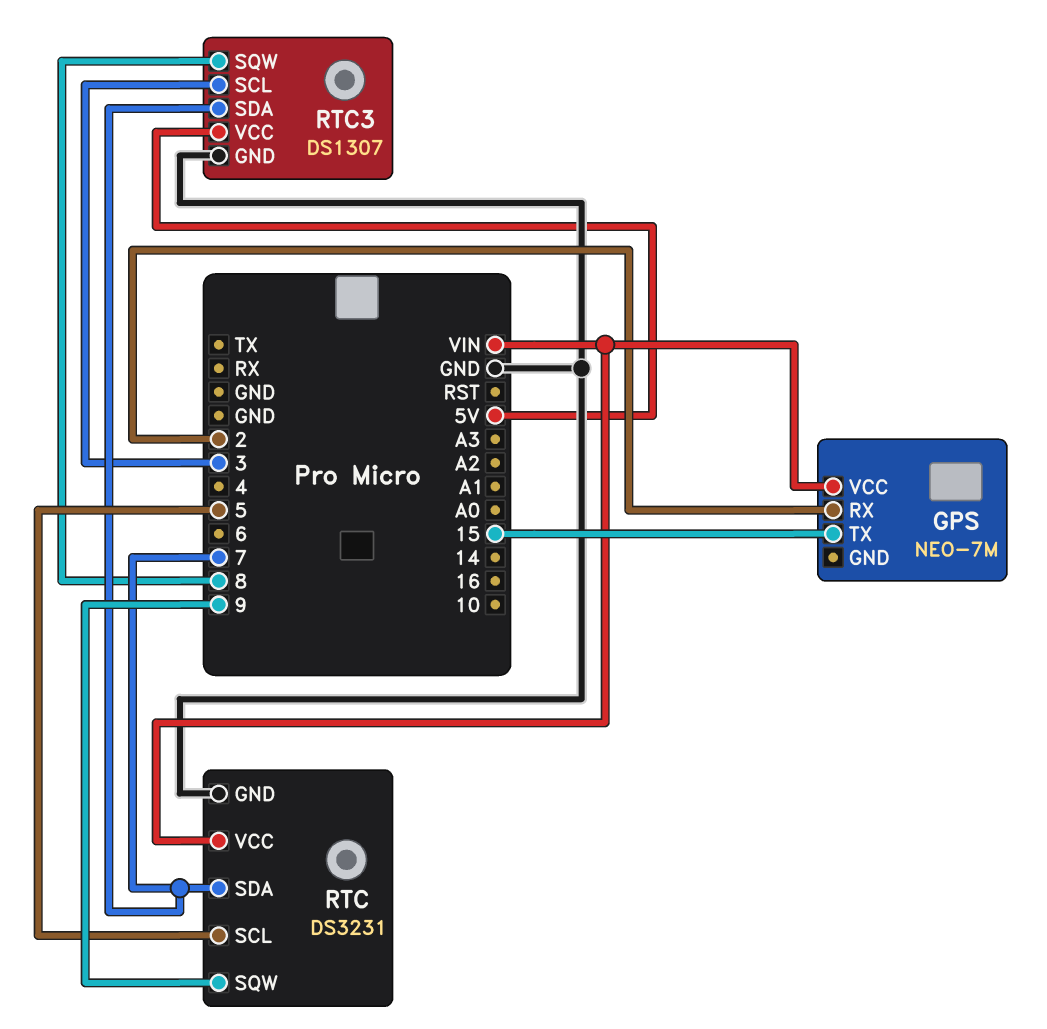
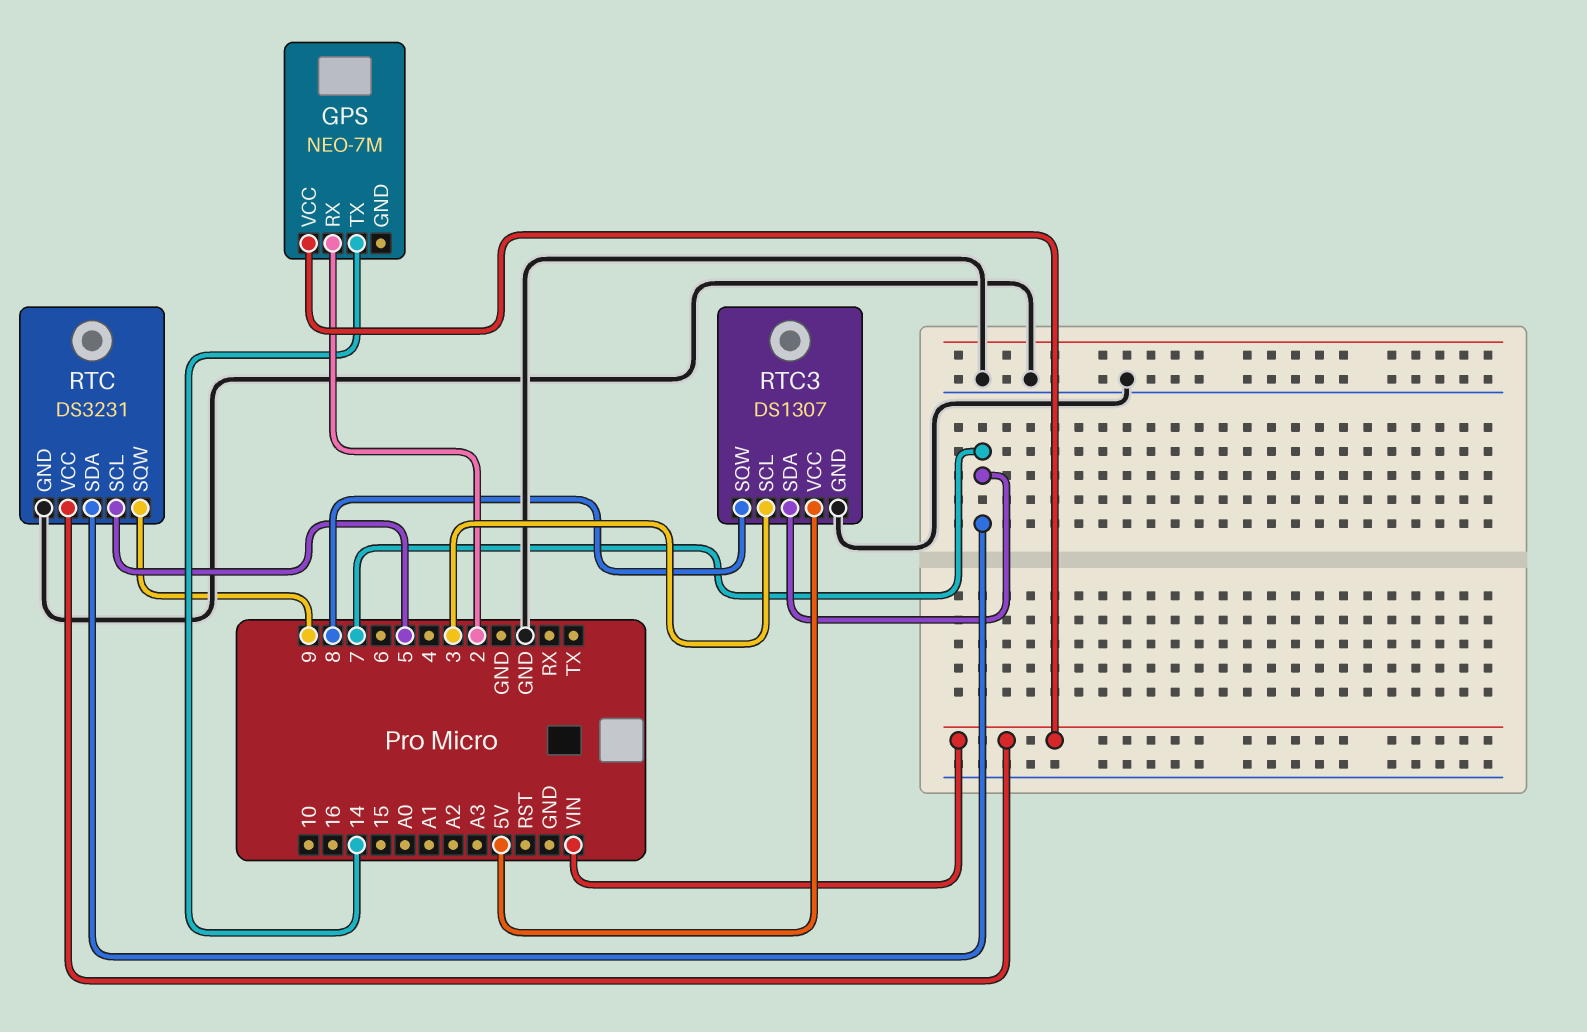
GPS pin TX: 15 -> 14

